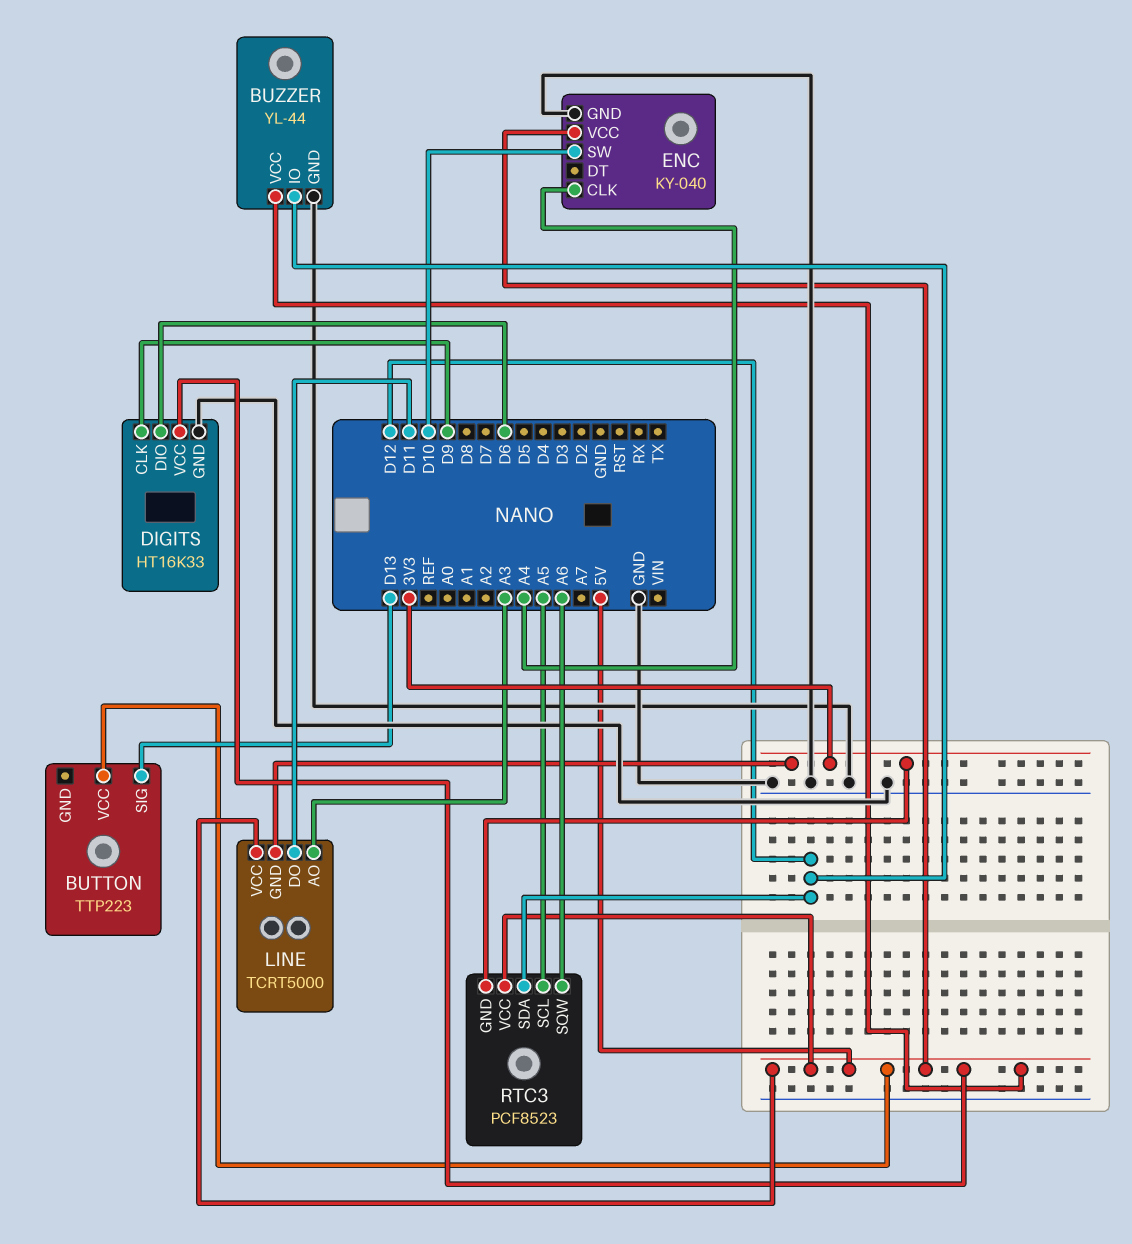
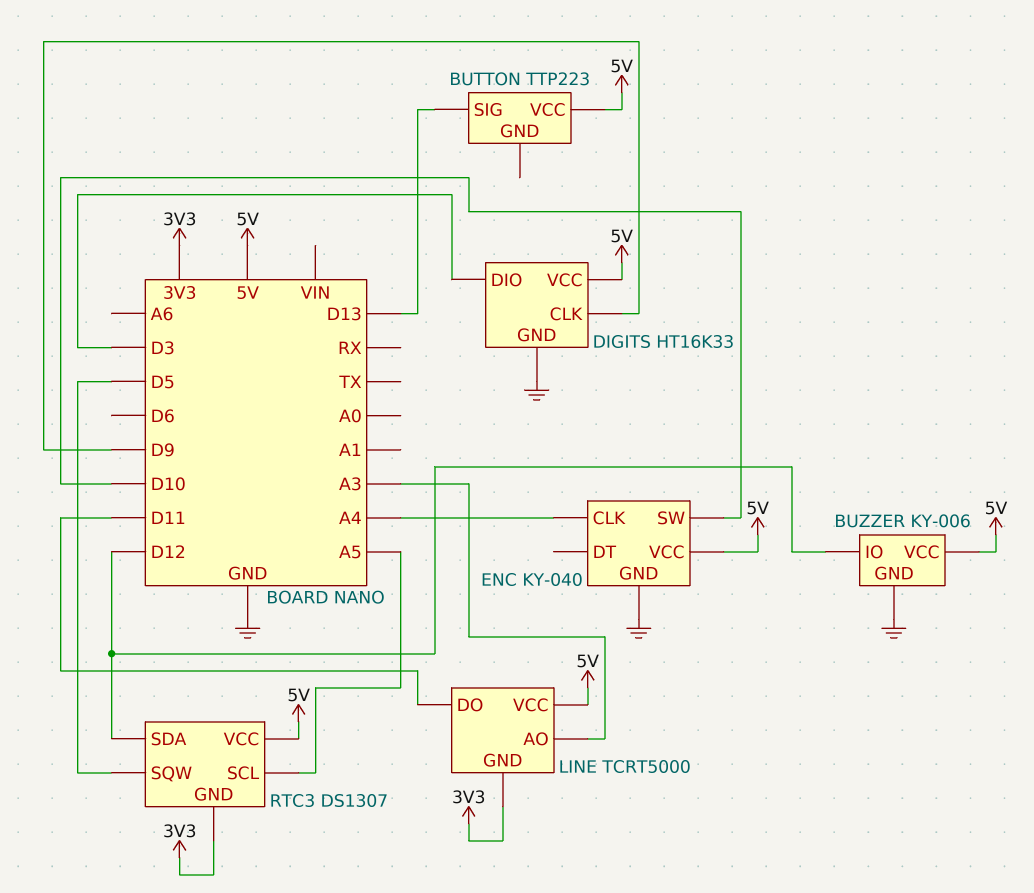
BUZZER: YL-44 -> KY-006
DIGITS pin DIO: D6 -> D3
RTC3: PCF8523 -> DS1307
RTC3 pin SQW: A6 -> D5

